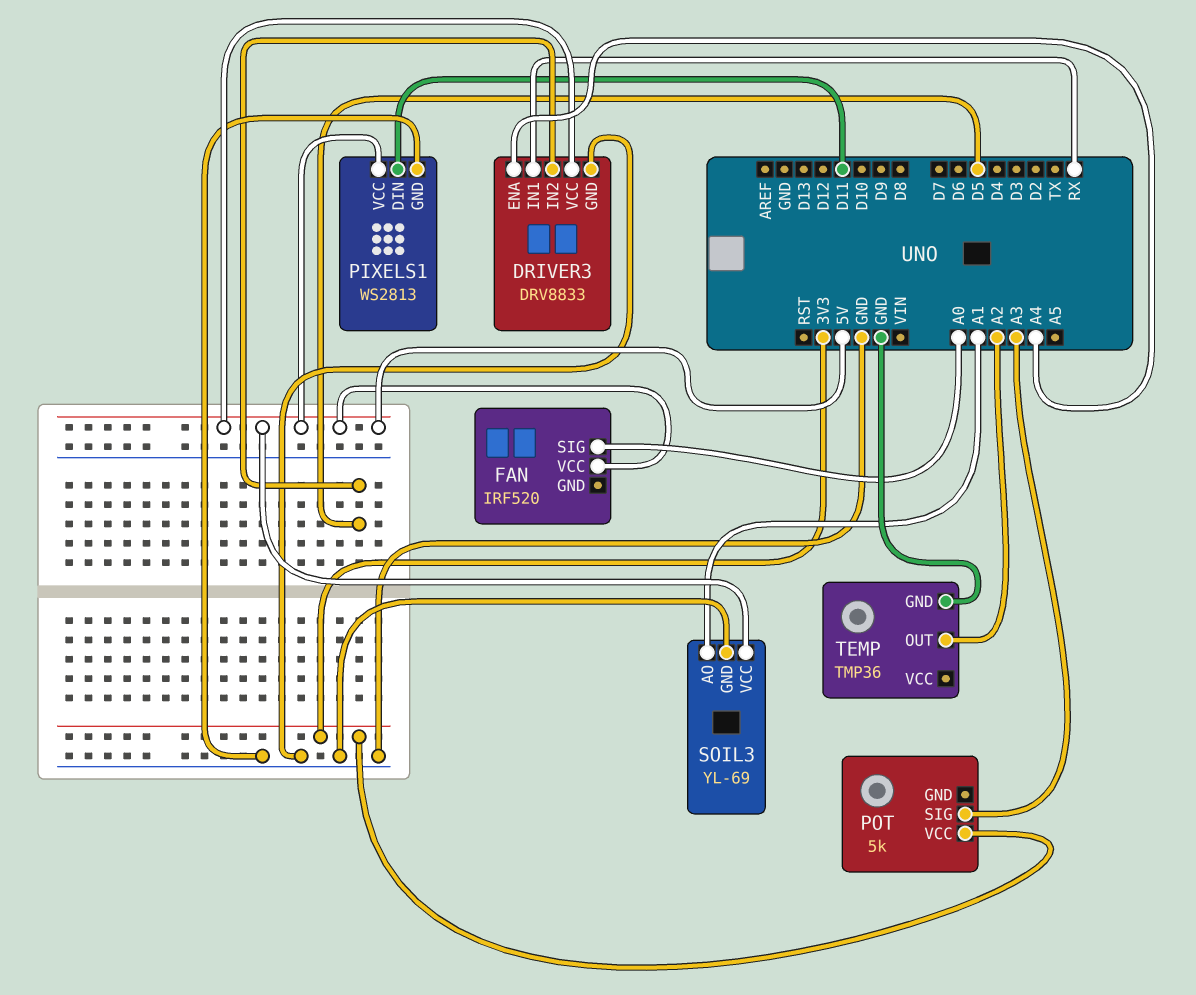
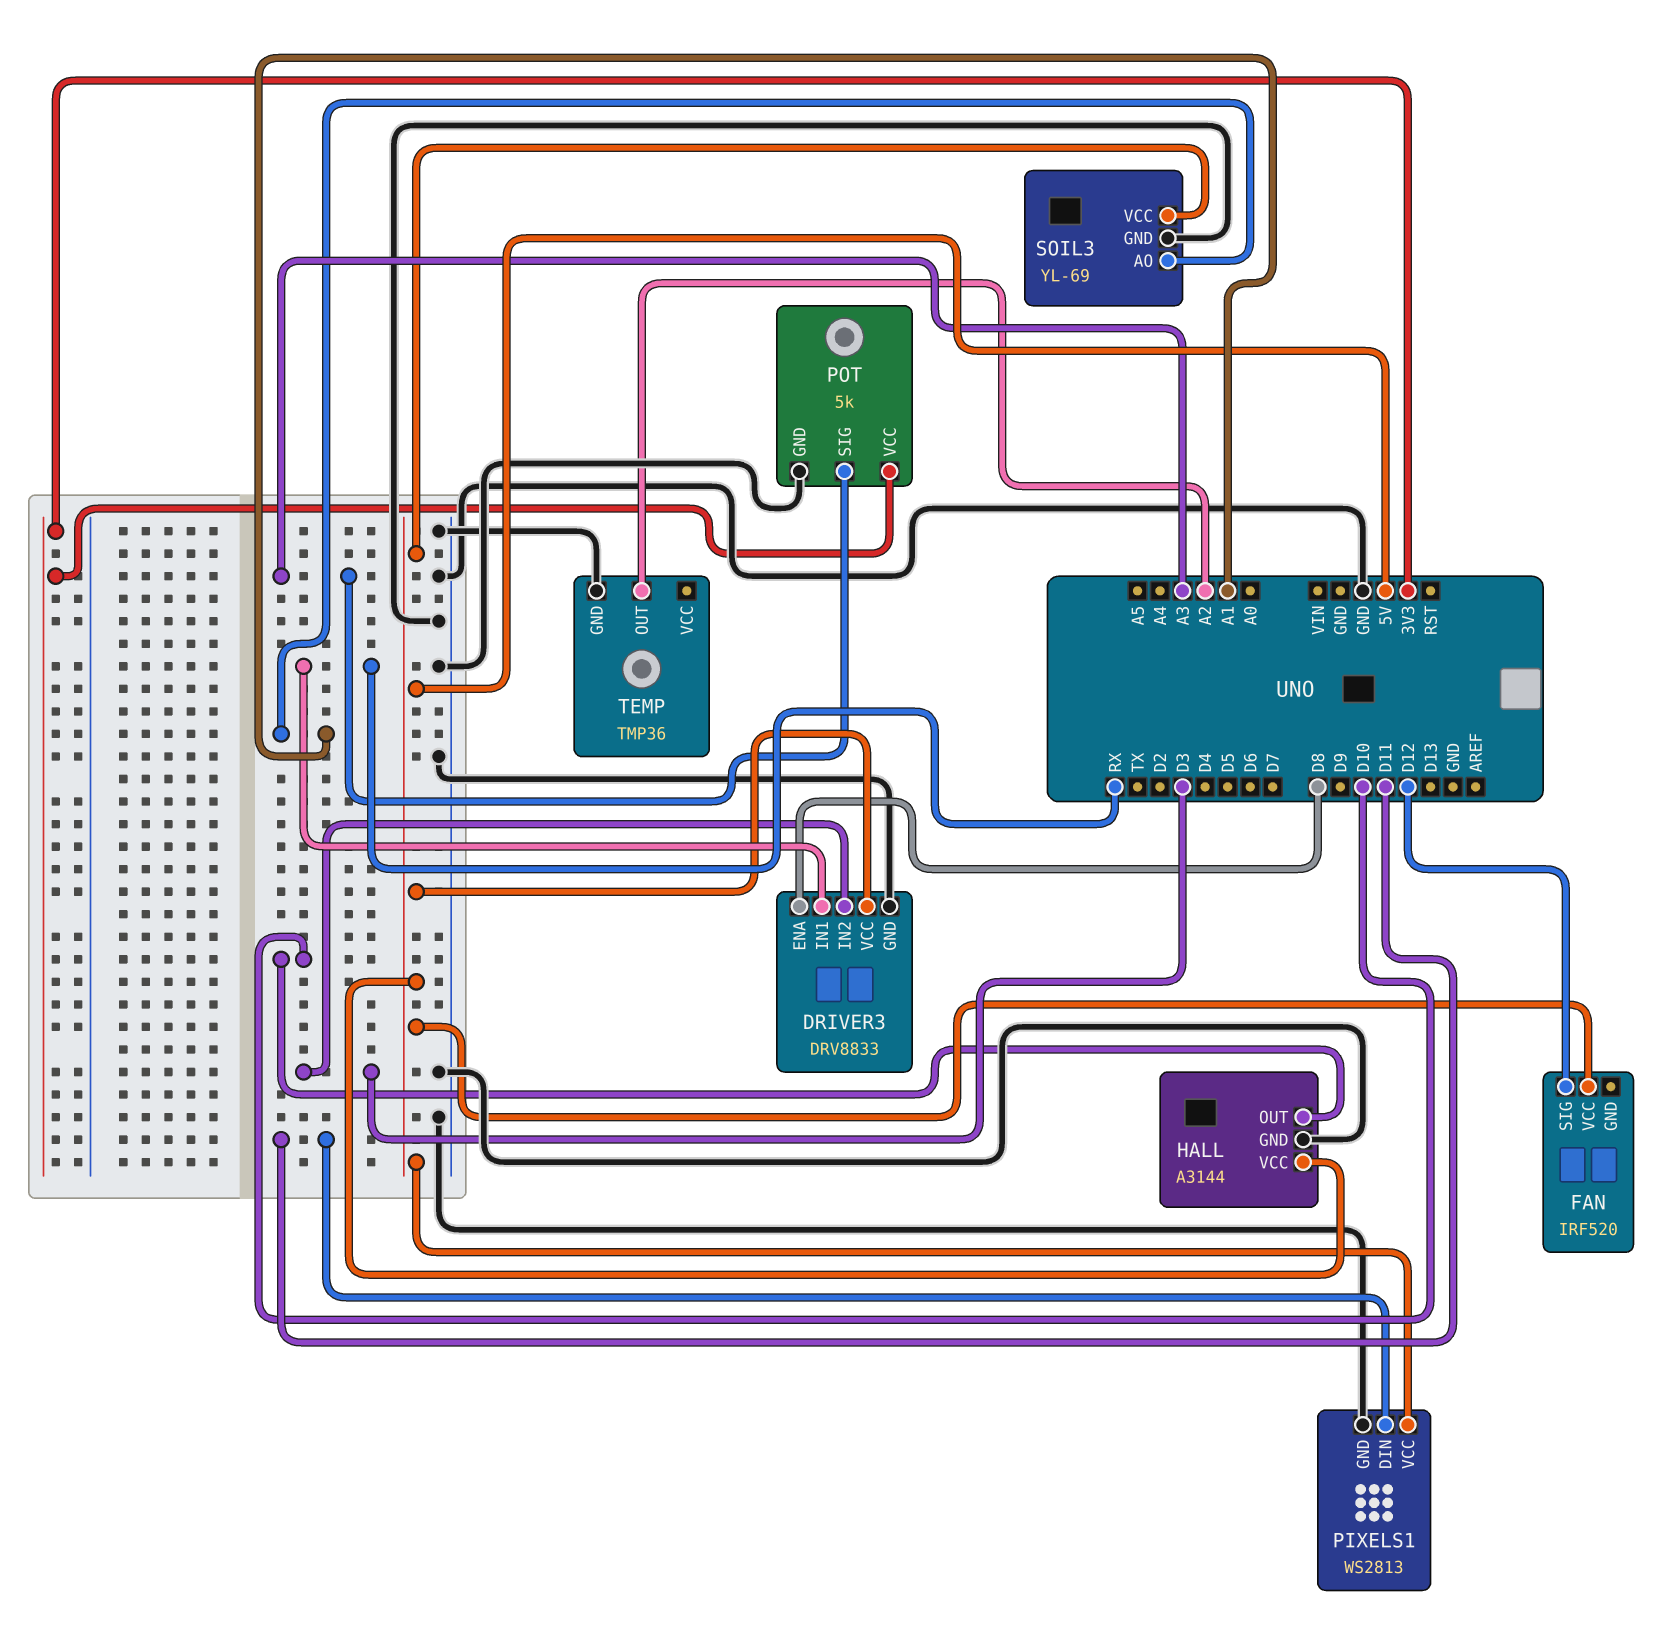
DRIVER3 pin ENA: A4 -> D8
DRIVER3 pin IN2: D5 -> D3
FAN pin SIG: A0 -> D12
HALL: none -> A3144
HALL pin GND: none -> GND
HALL pin OUT: none -> D10
HALL pin VCC: none -> 5V
POT pin GND: none -> GND

